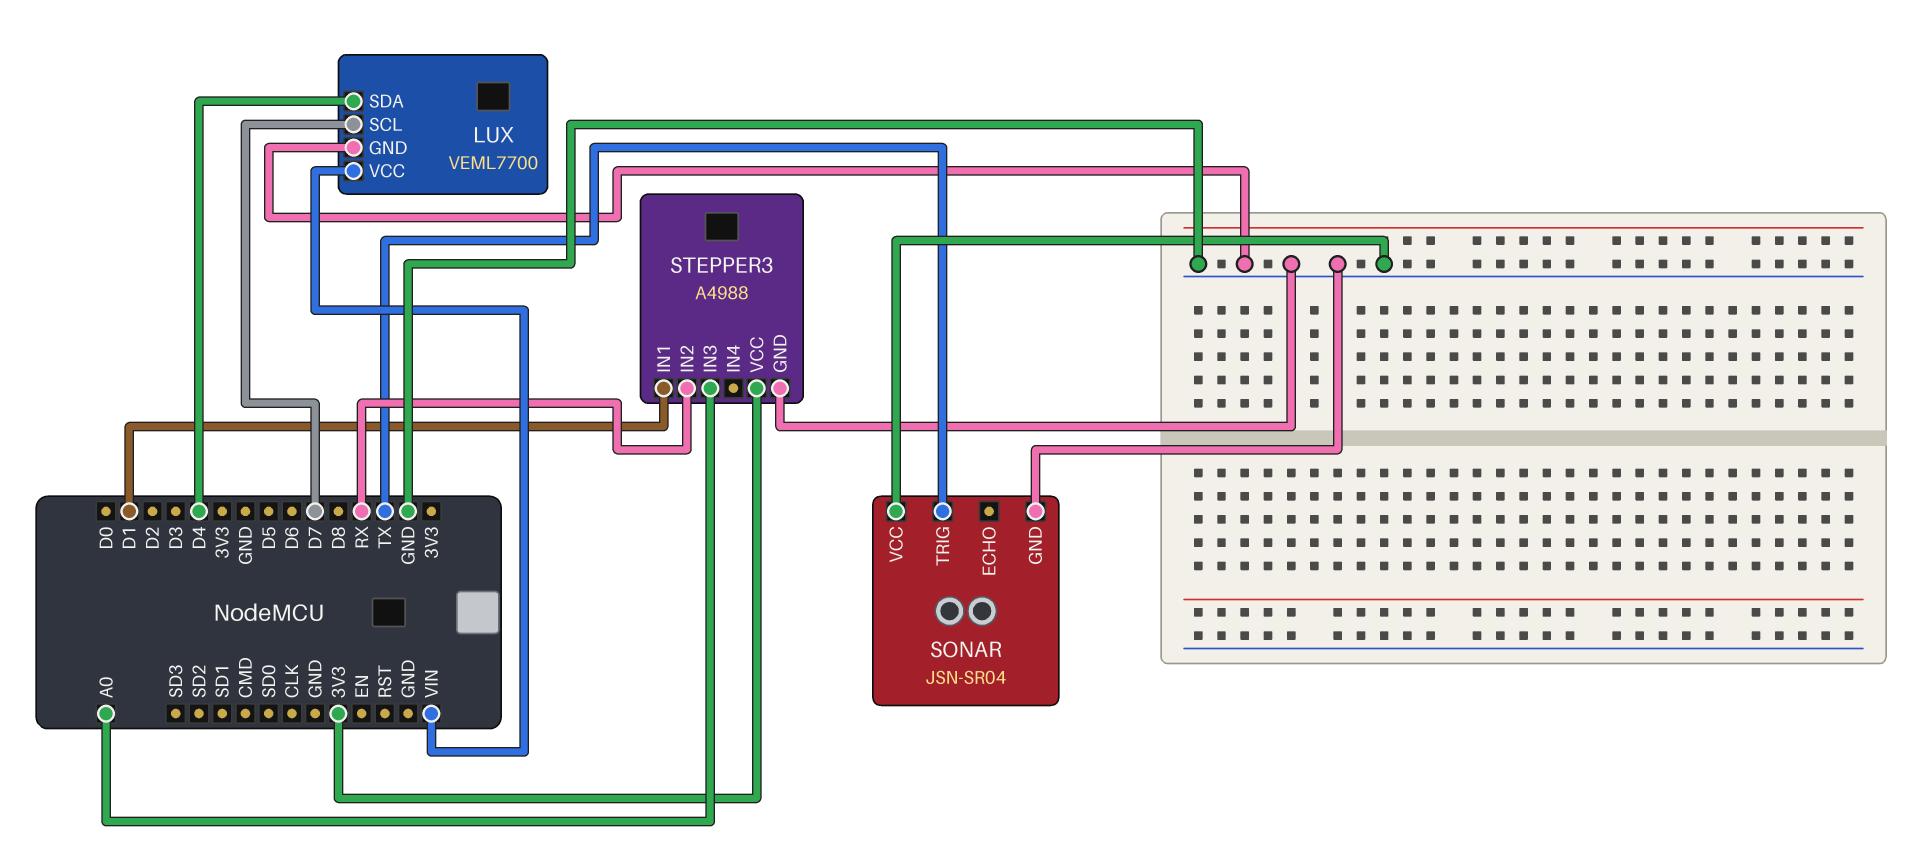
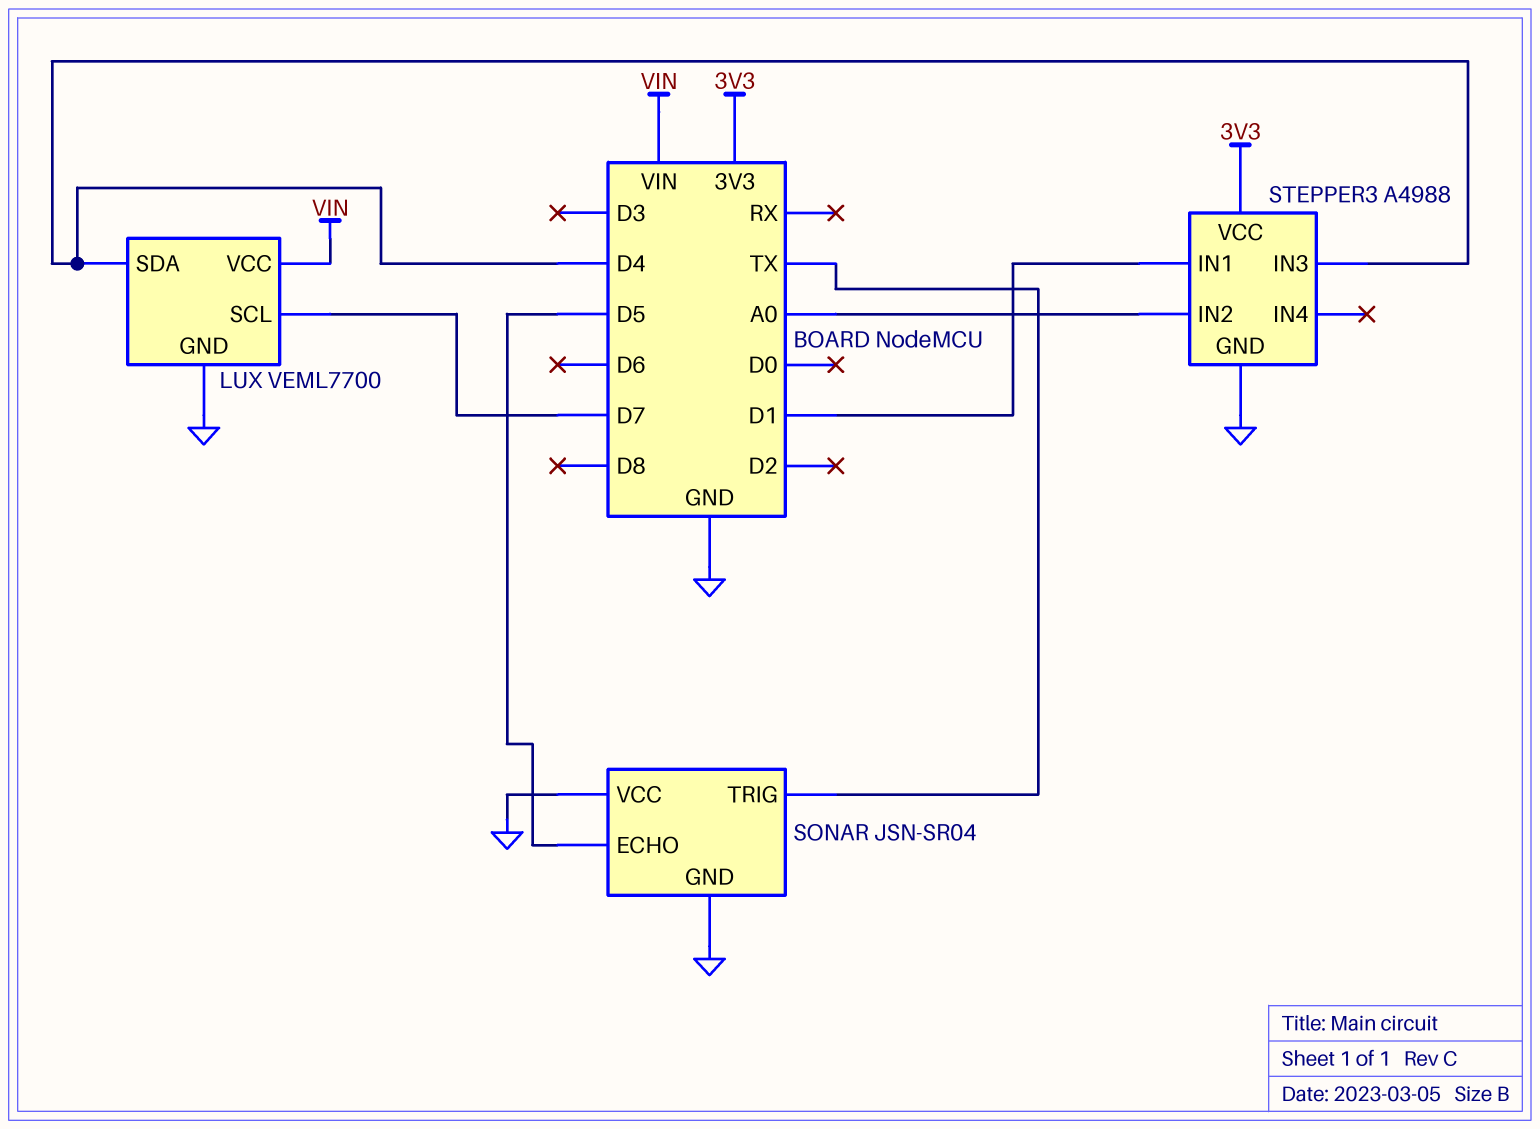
SONAR pin ECHO: none -> D5
STEPPER3 pin IN2: RX -> A0
STEPPER3 pin IN3: A0 -> D4

